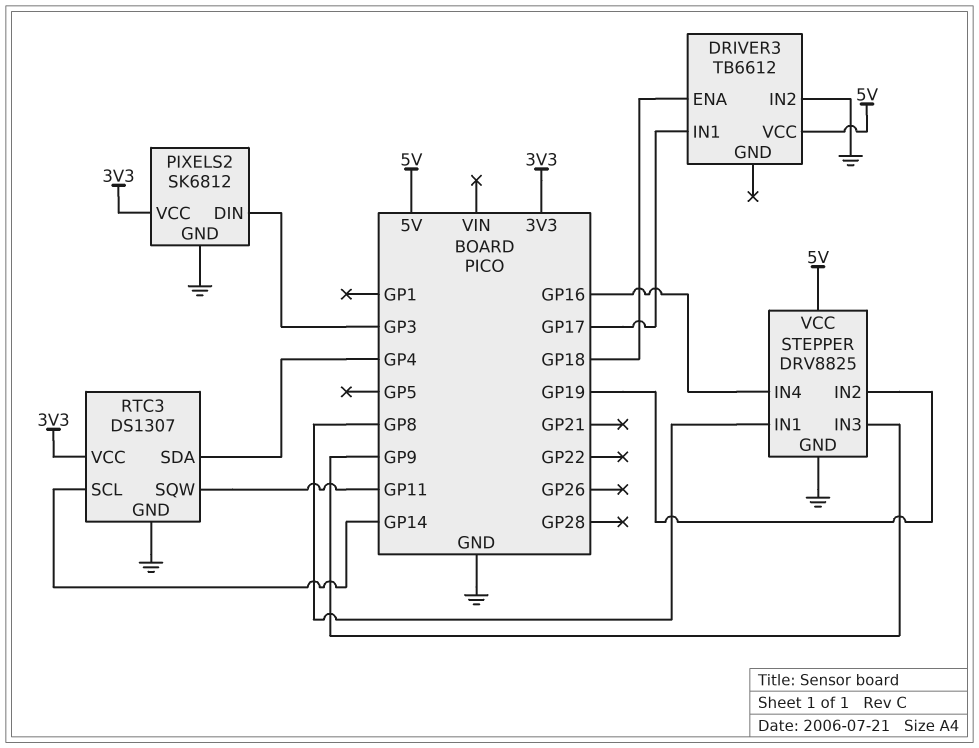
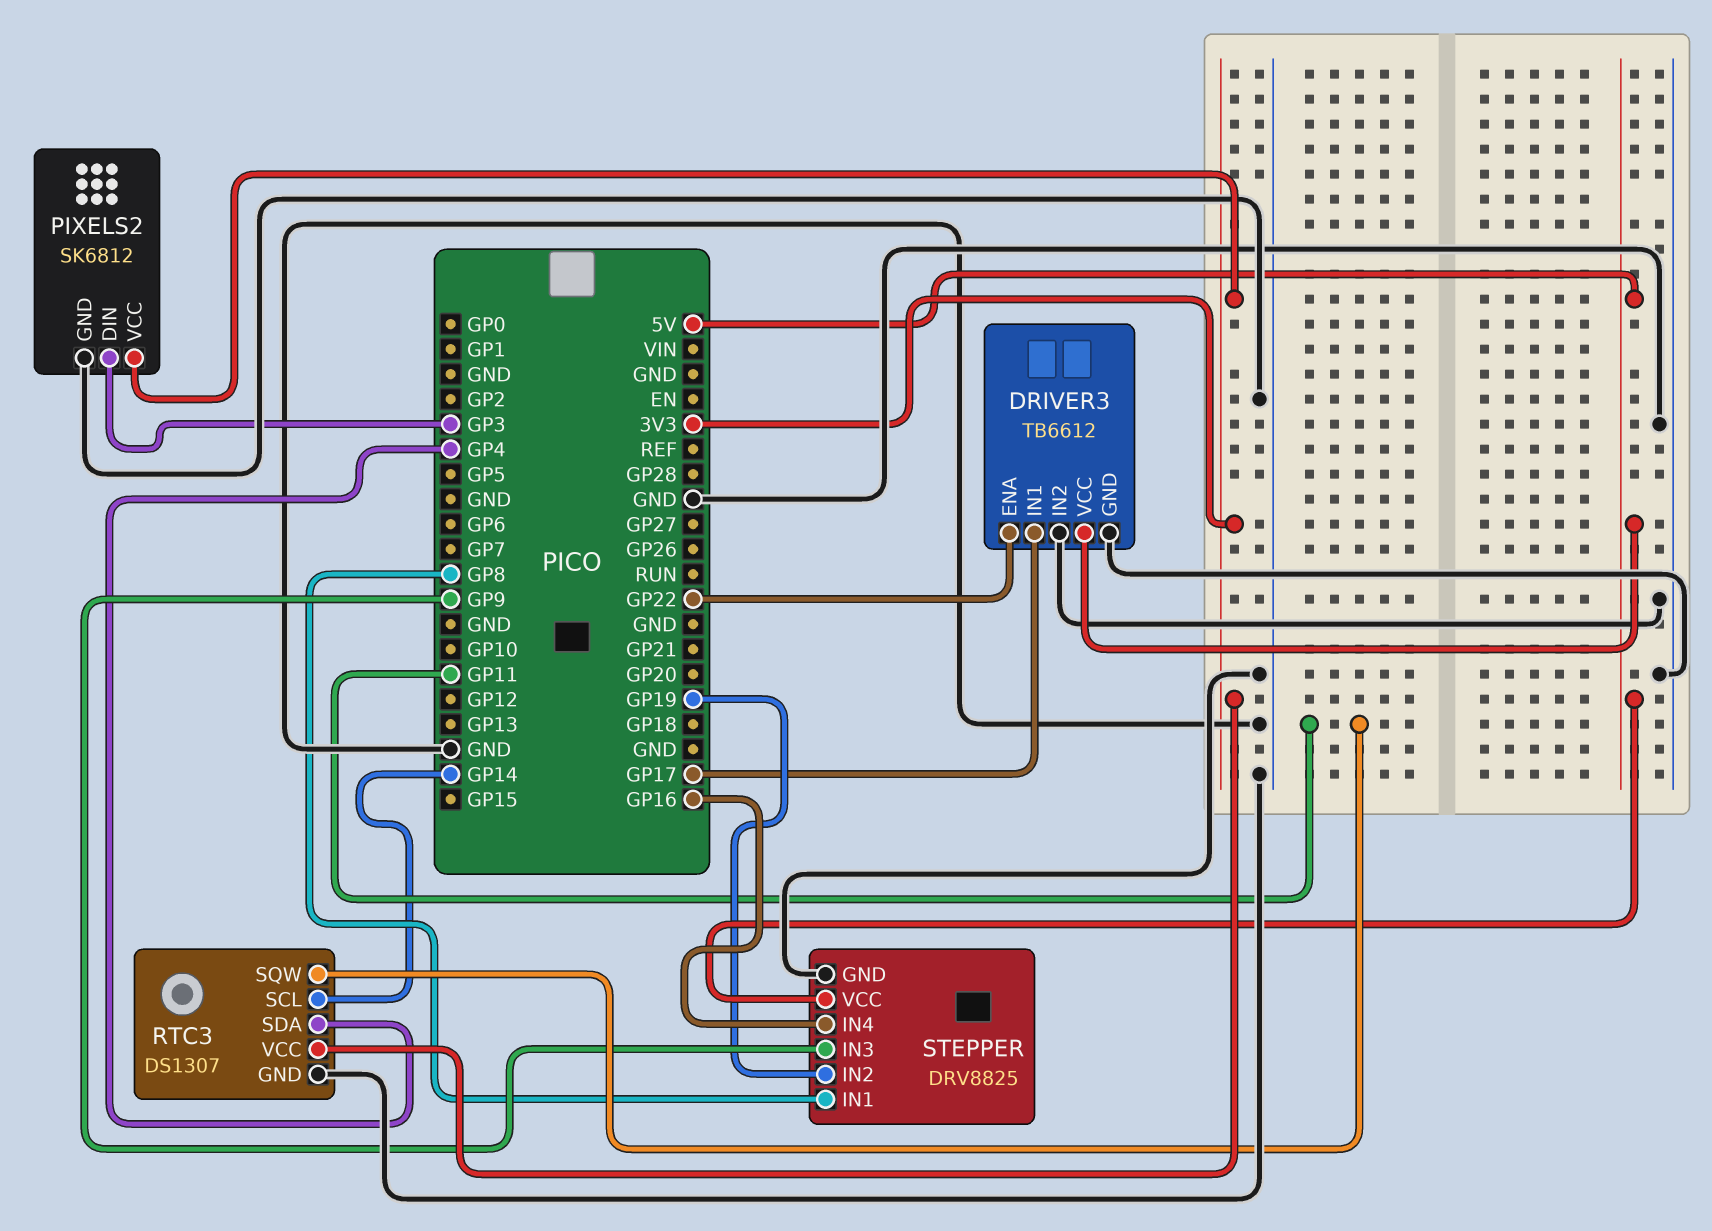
DRIVER3 pin ENA: GP18 -> GP22
DRIVER3 pin GND: none -> GND

